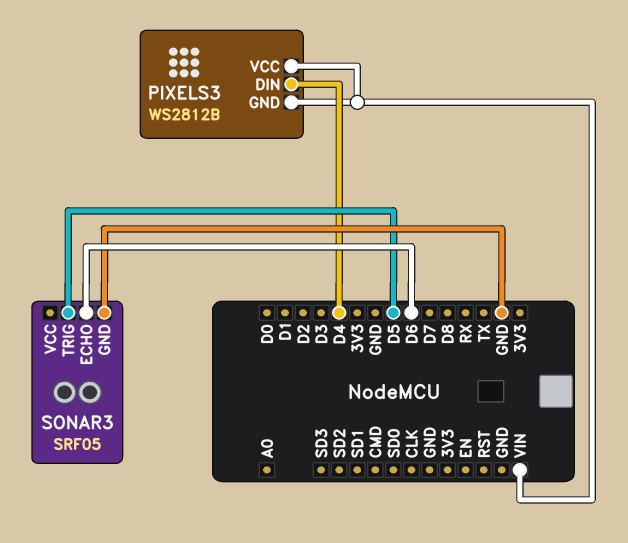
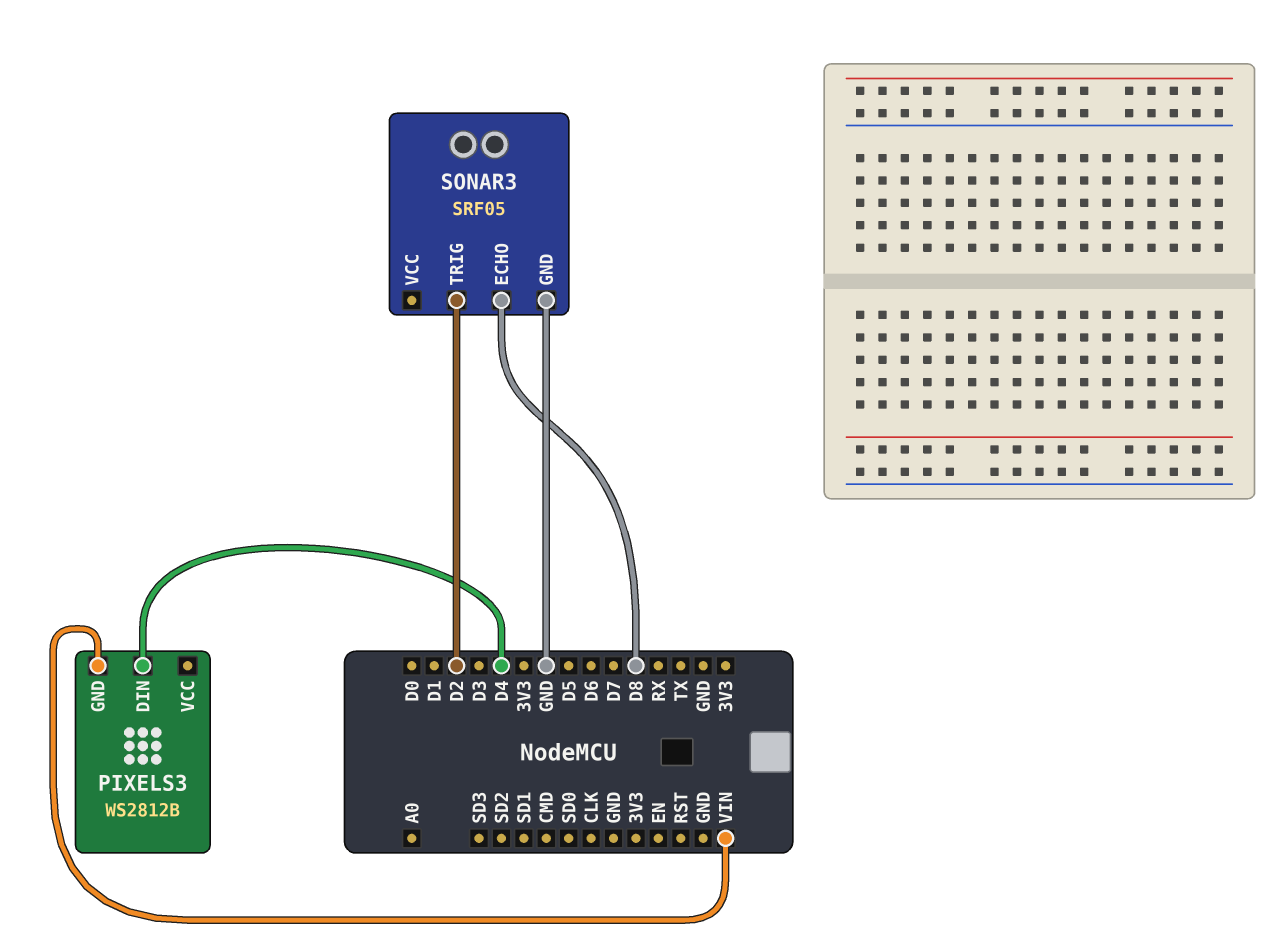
PIXELS3 pin VCC: VIN -> none
SONAR3 pin ECHO: D6 -> D8
SONAR3 pin TRIG: D5 -> D2

